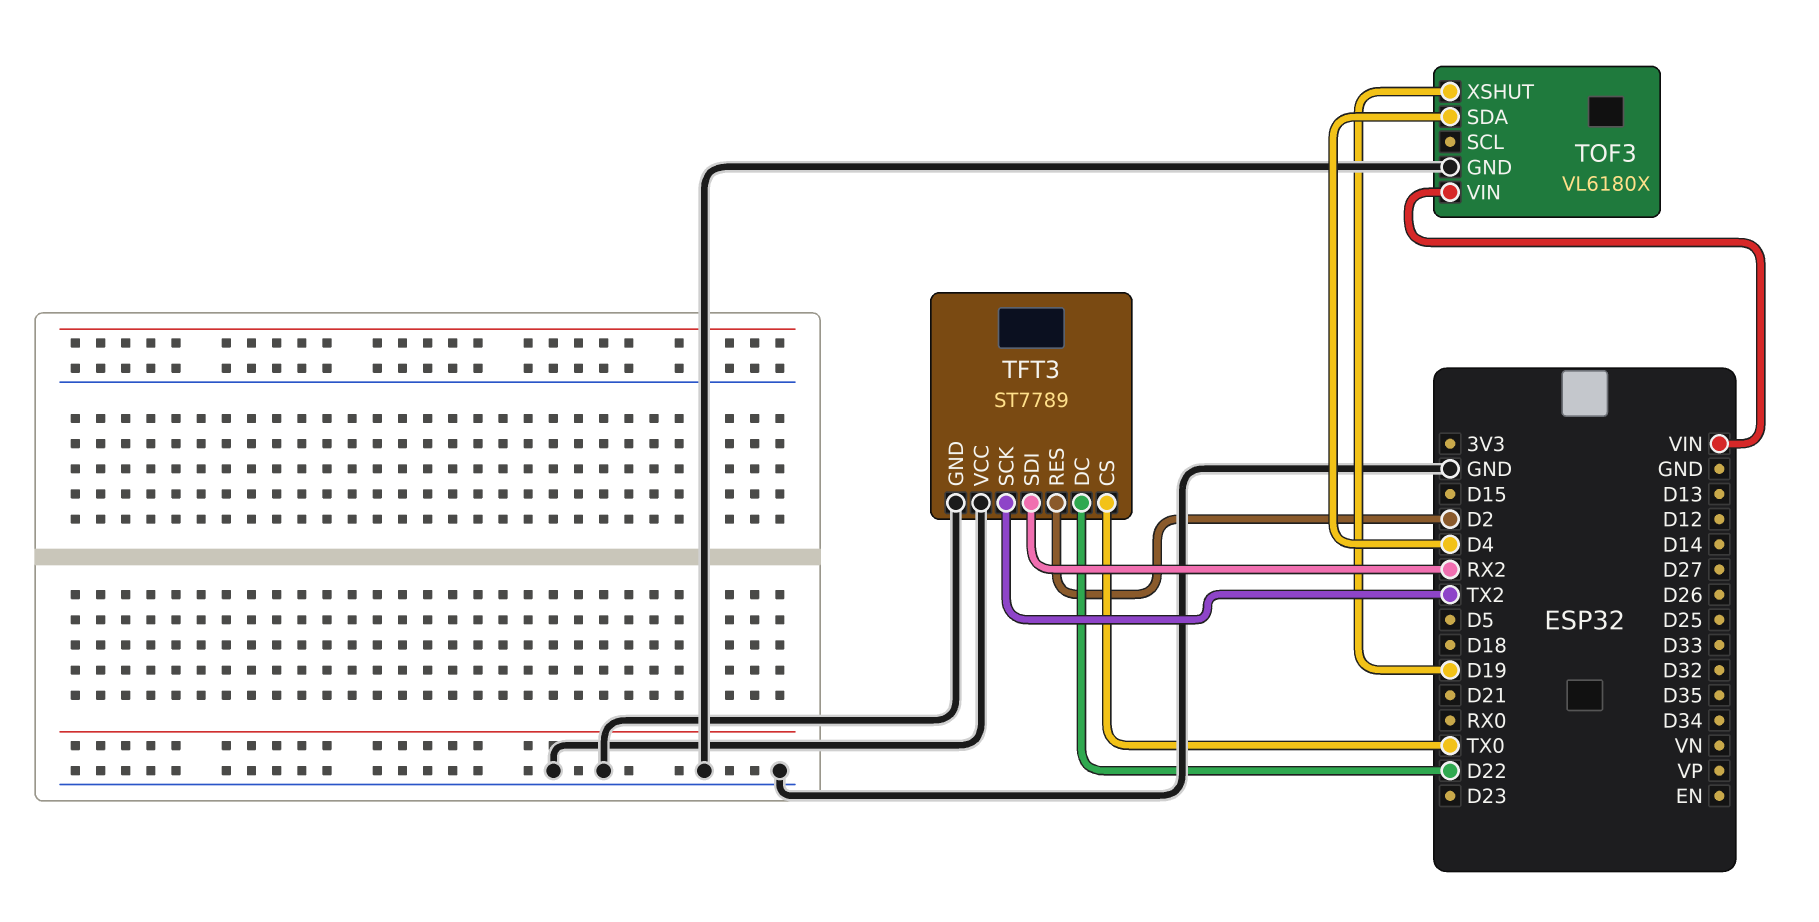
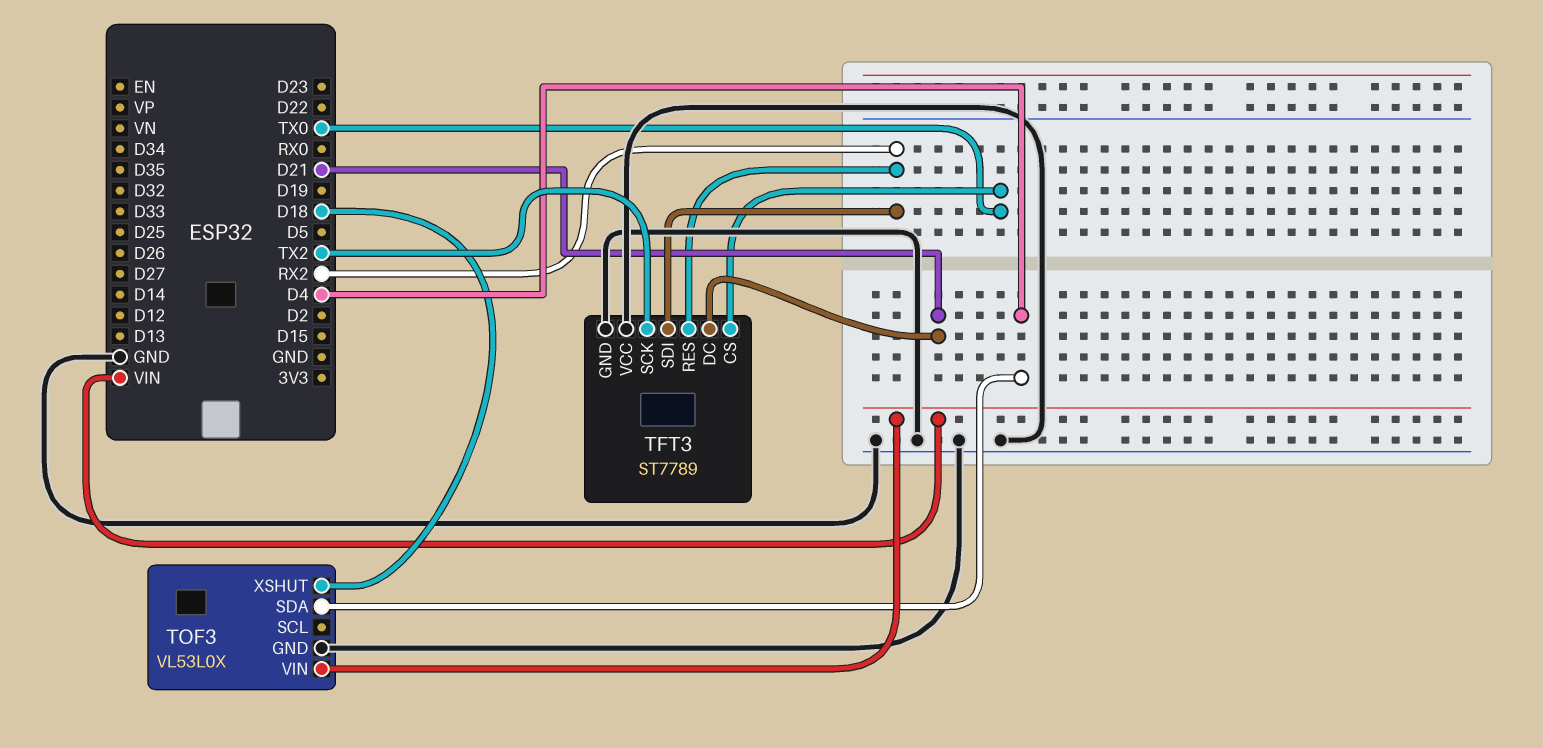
TFT3 pin DC: D22 -> D21
TFT3 pin RES: D2 -> RX2
TOF3: VL6180X -> VL53L0X
TOF3 pin XSHUT: D19 -> D18

